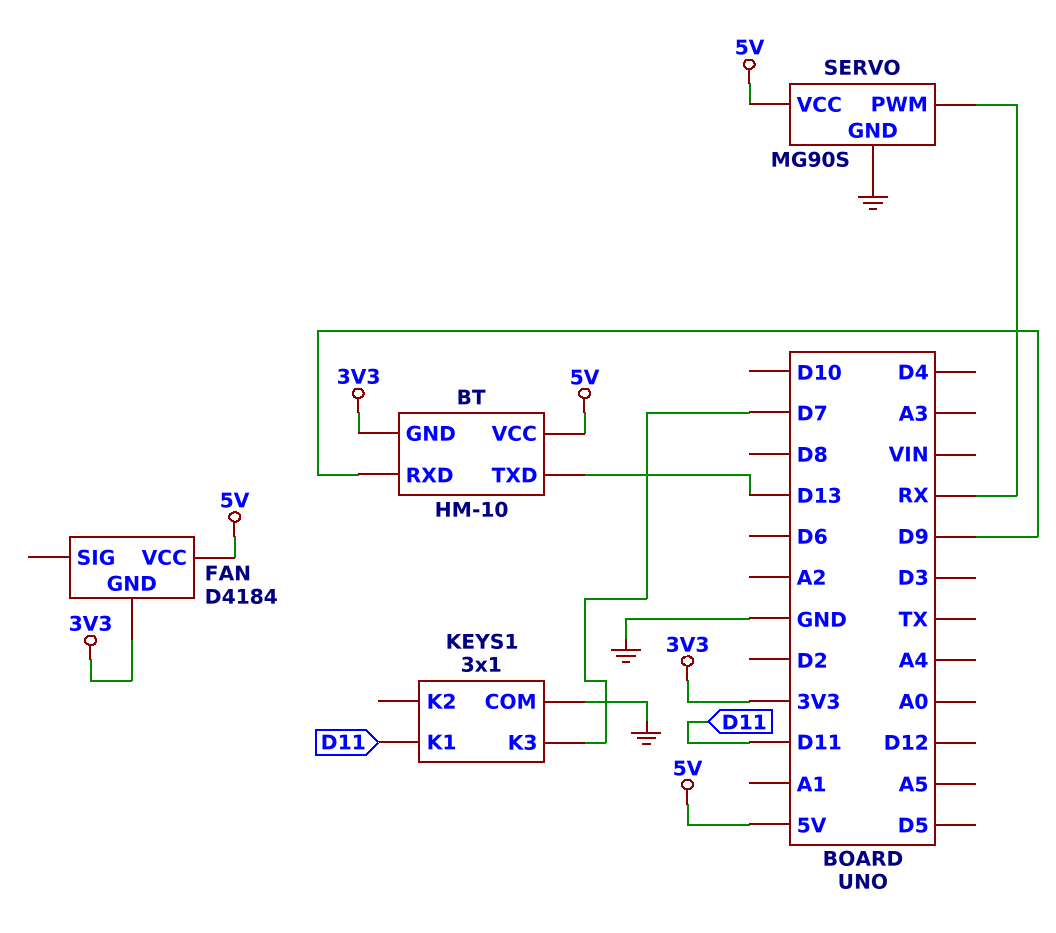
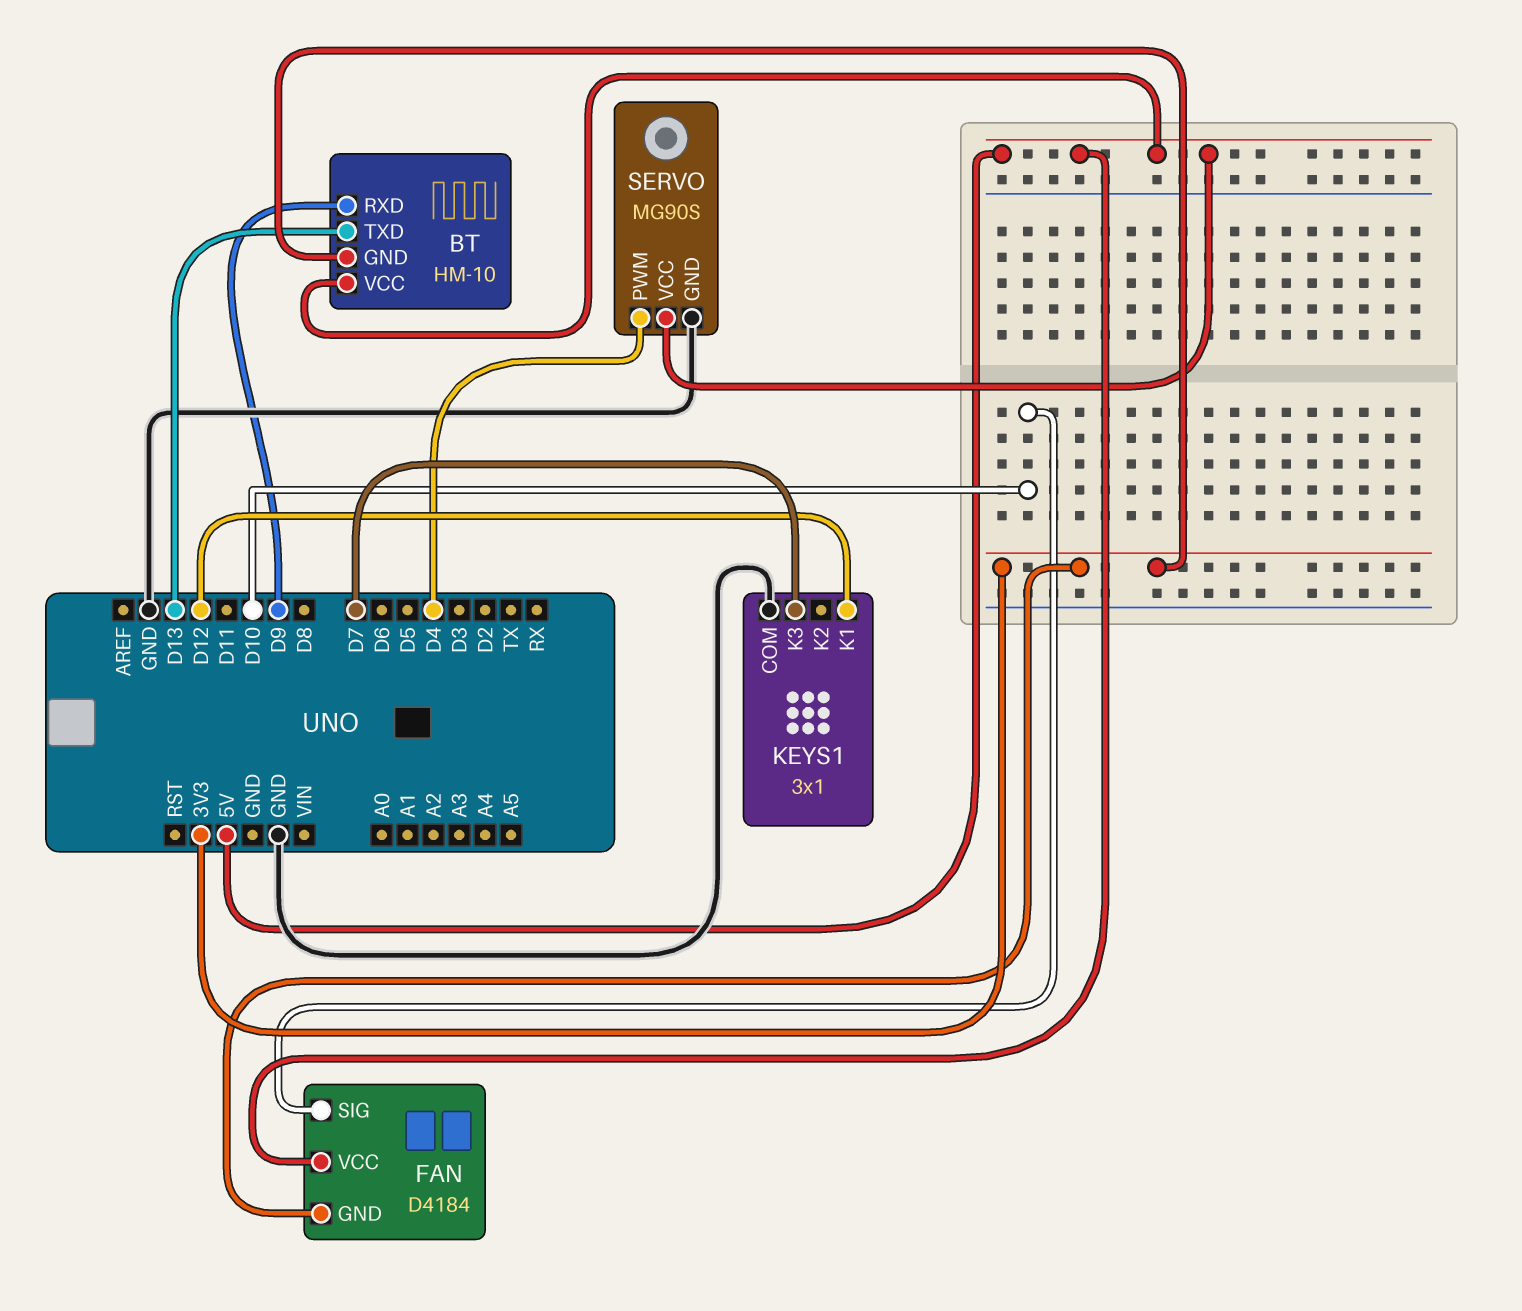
FAN pin SIG: none -> D10
KEYS1 pin K1: D11 -> D12
SERVO pin PWM: RX -> D4

